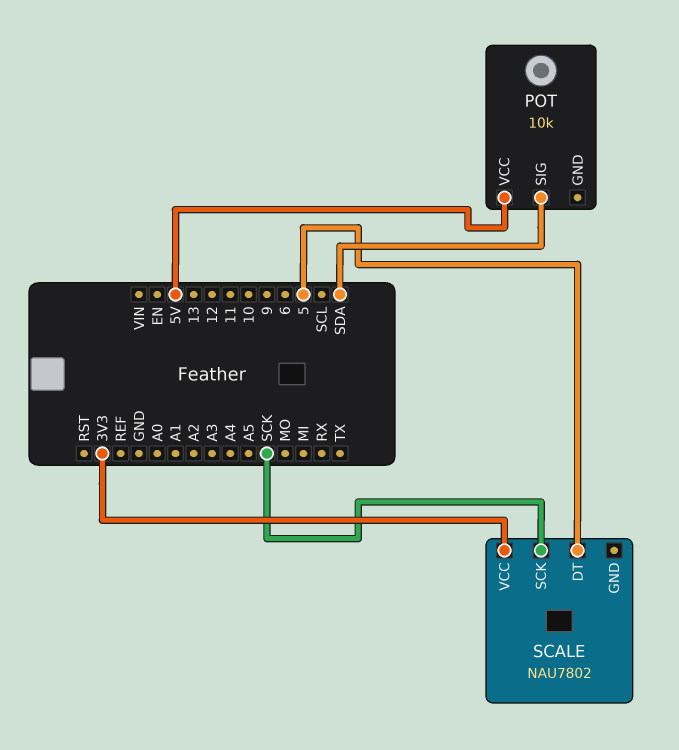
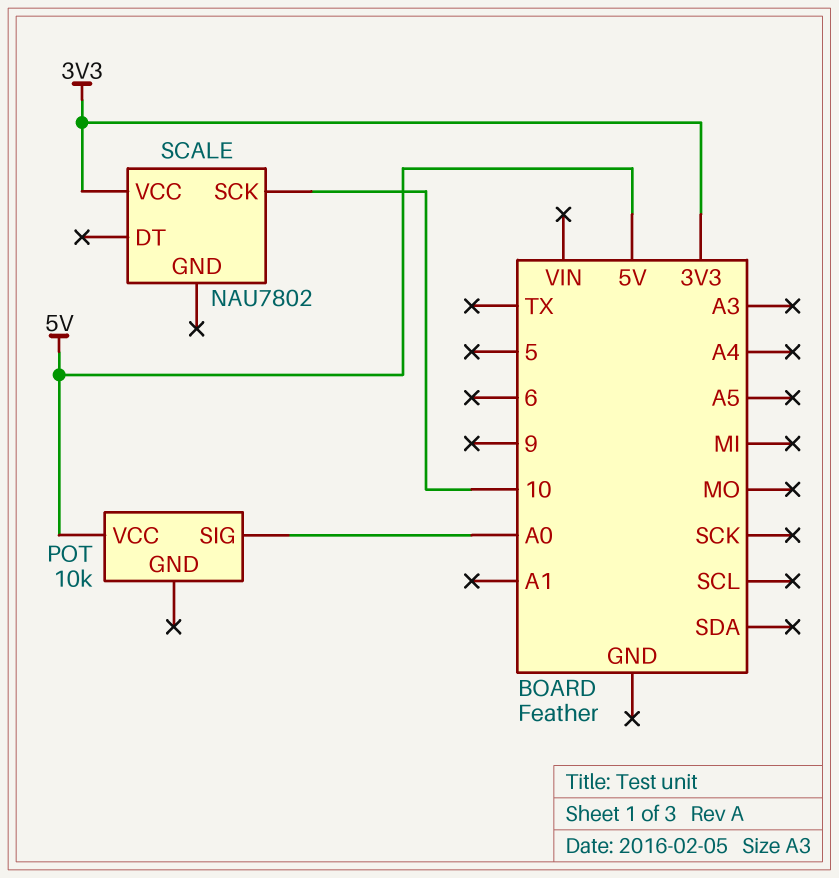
POT pin SIG: SDA -> A0
SCALE pin DT: 5 -> none
SCALE pin SCK: SCK -> 10

